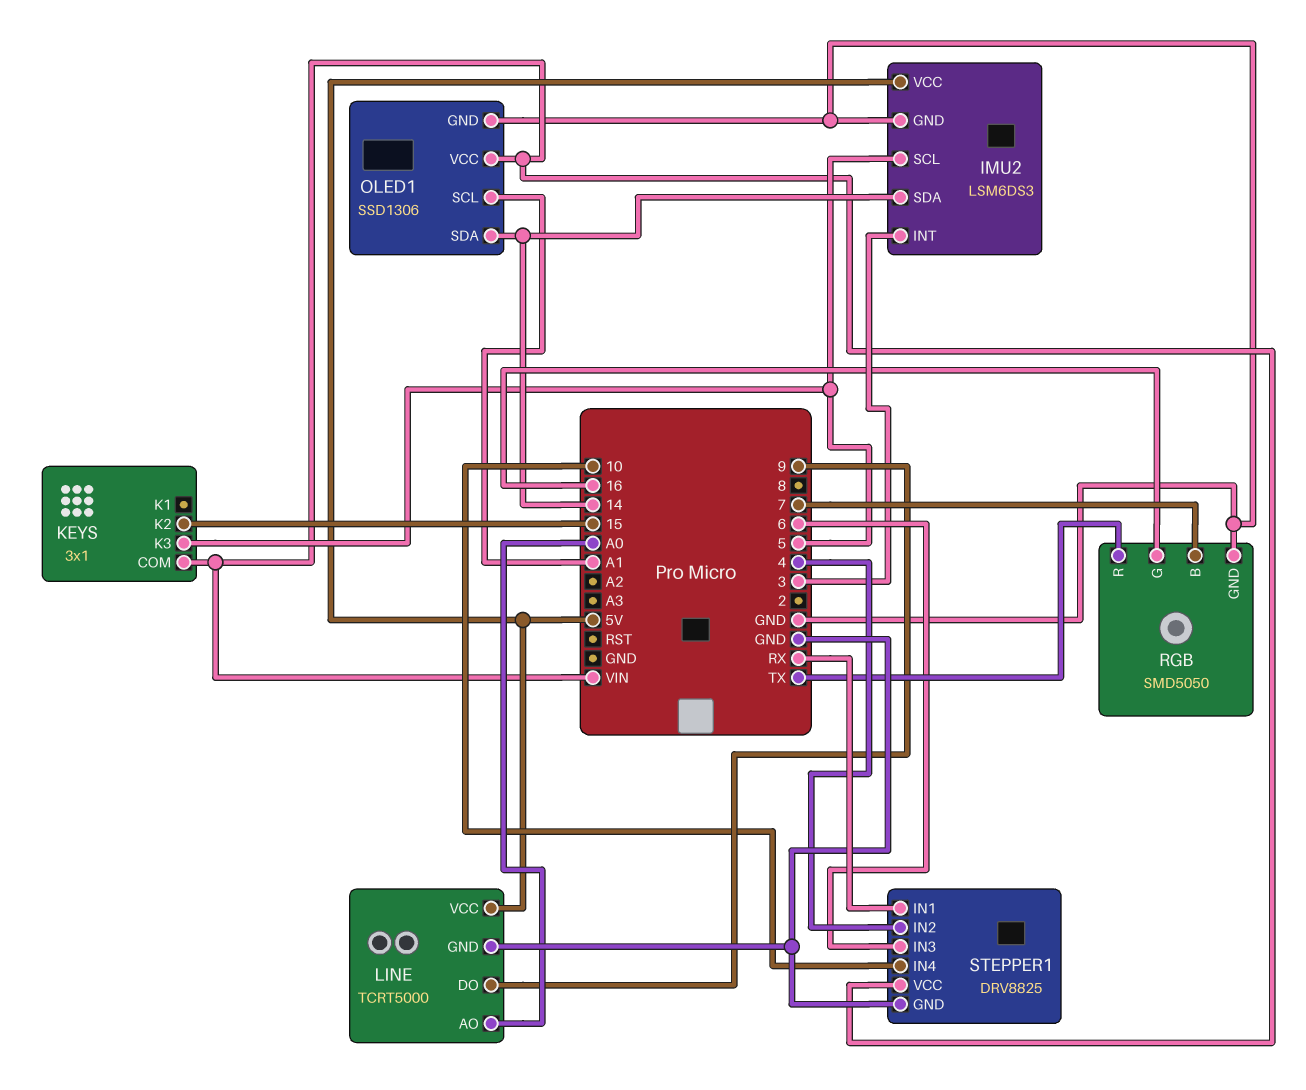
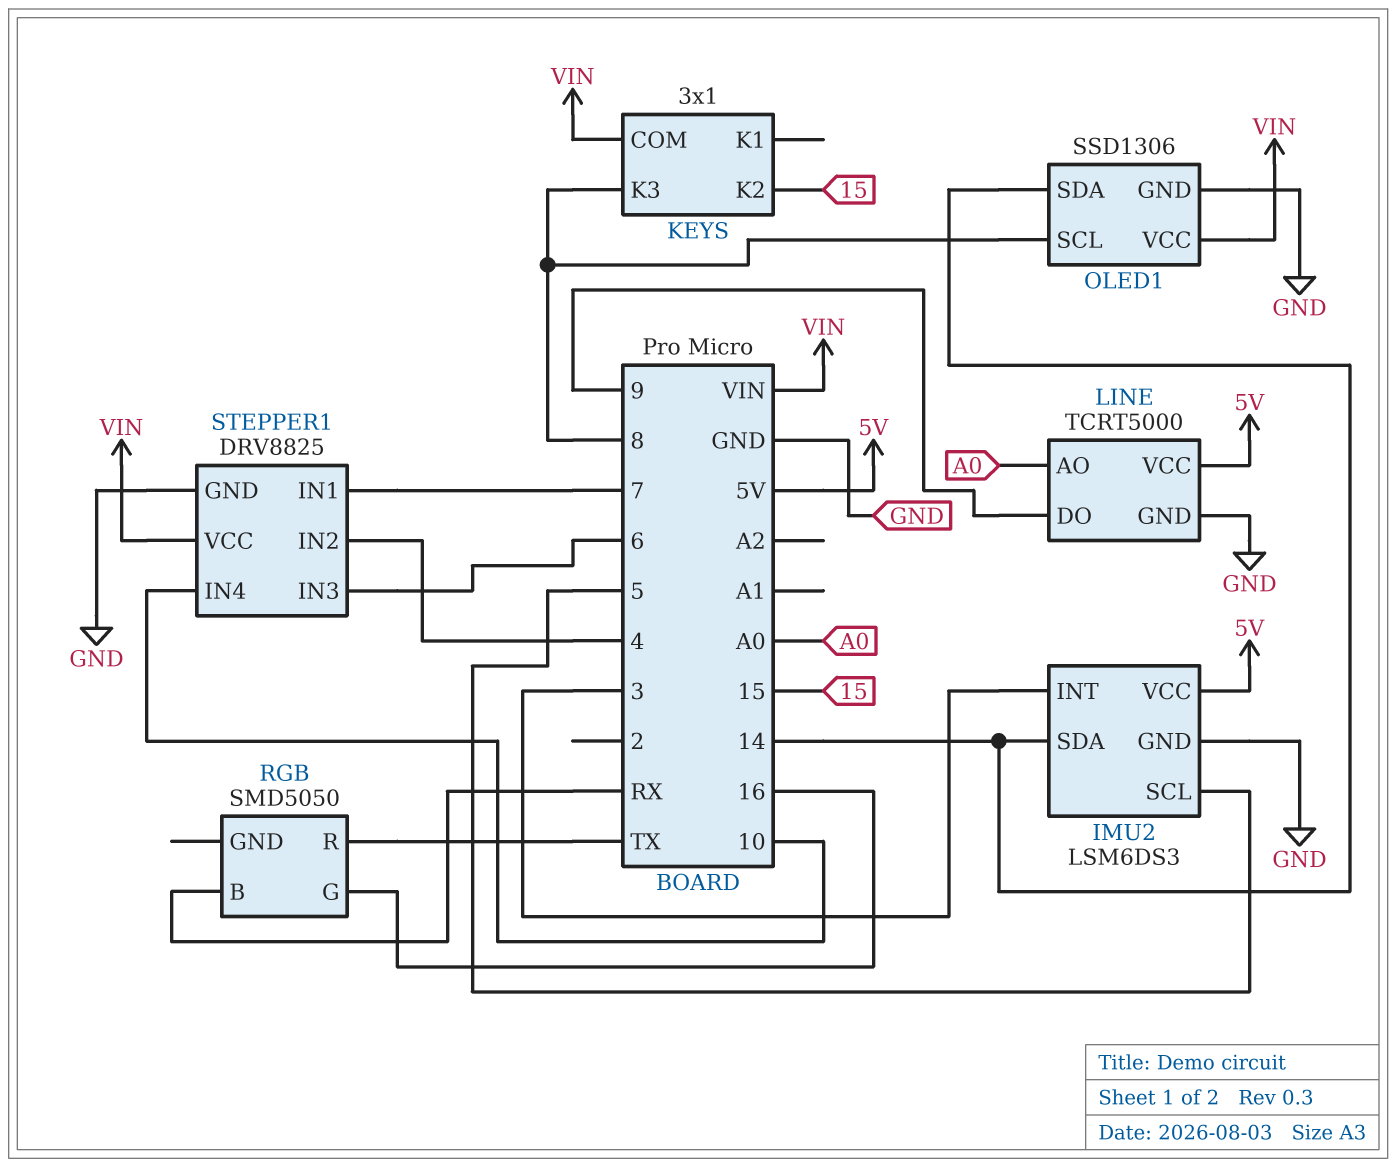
KEYS pin K3: 5 -> 8
OLED1 pin SCL: A1 -> 8
RGB pin B: 7 -> RX
RGB pin GND: GND -> none
STEPPER1 pin IN1: RX -> 7

